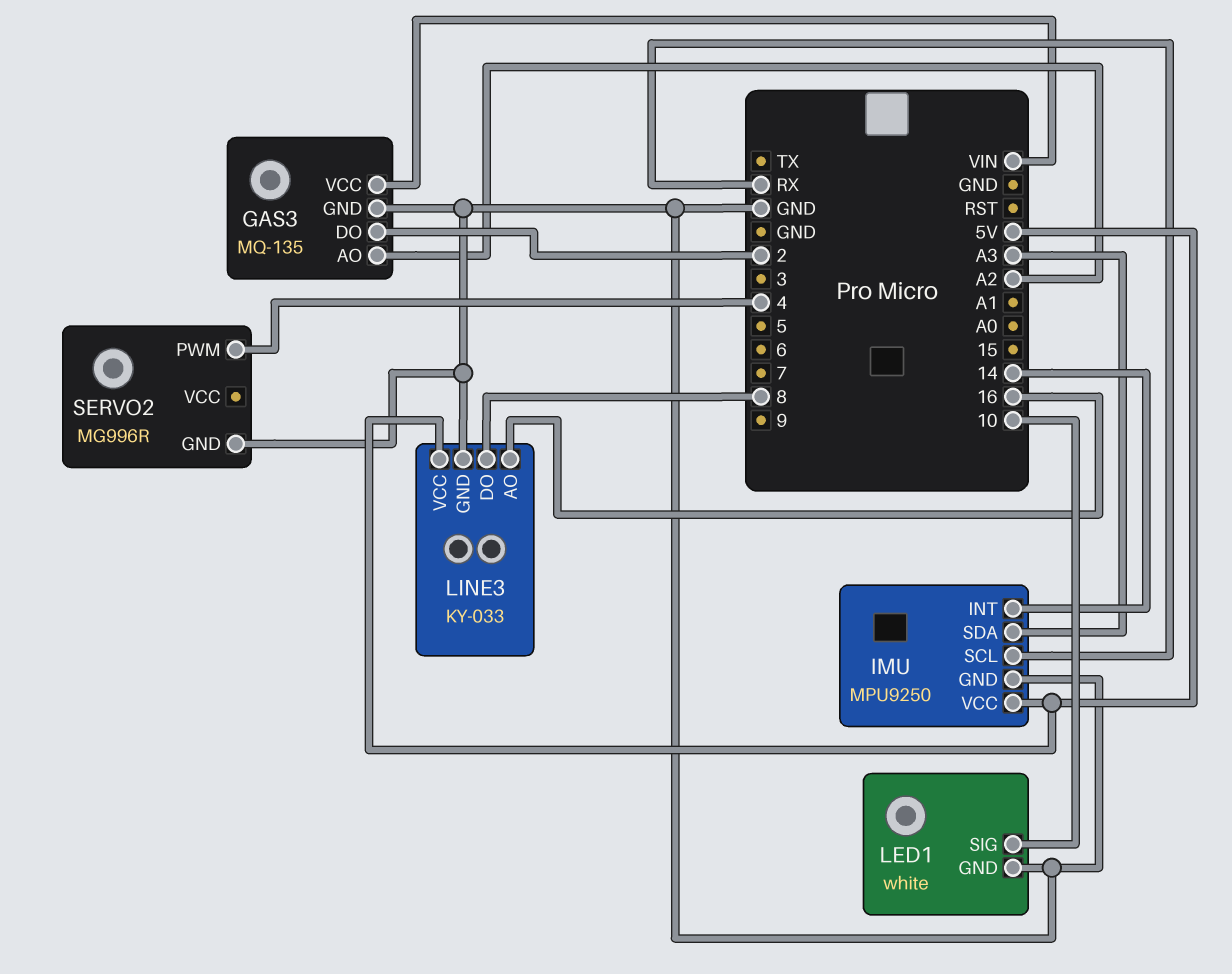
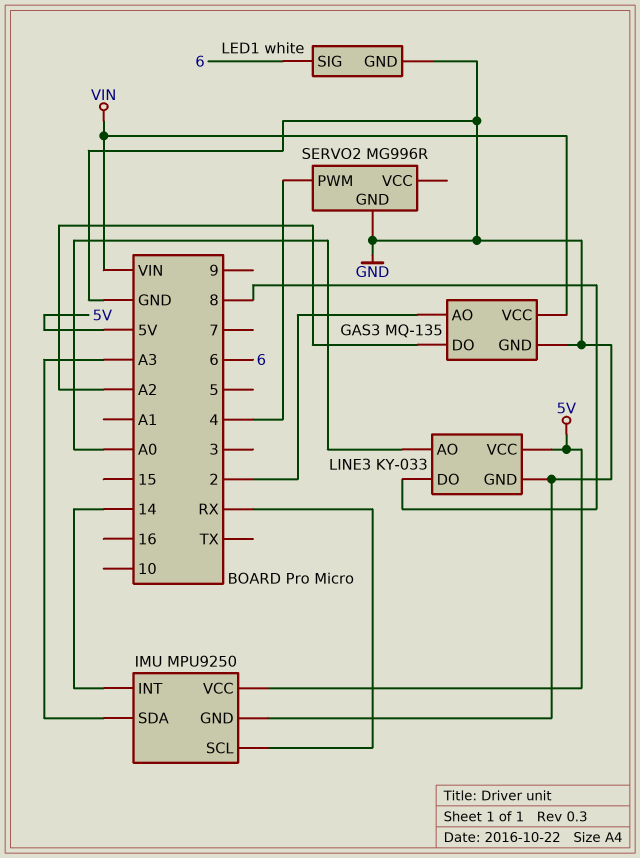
GAS3 pin AO: A2 -> 2
GAS3 pin DO: 2 -> A2
LED1 pin SIG: 10 -> 6
LINE3 pin AO: 16 -> A0

